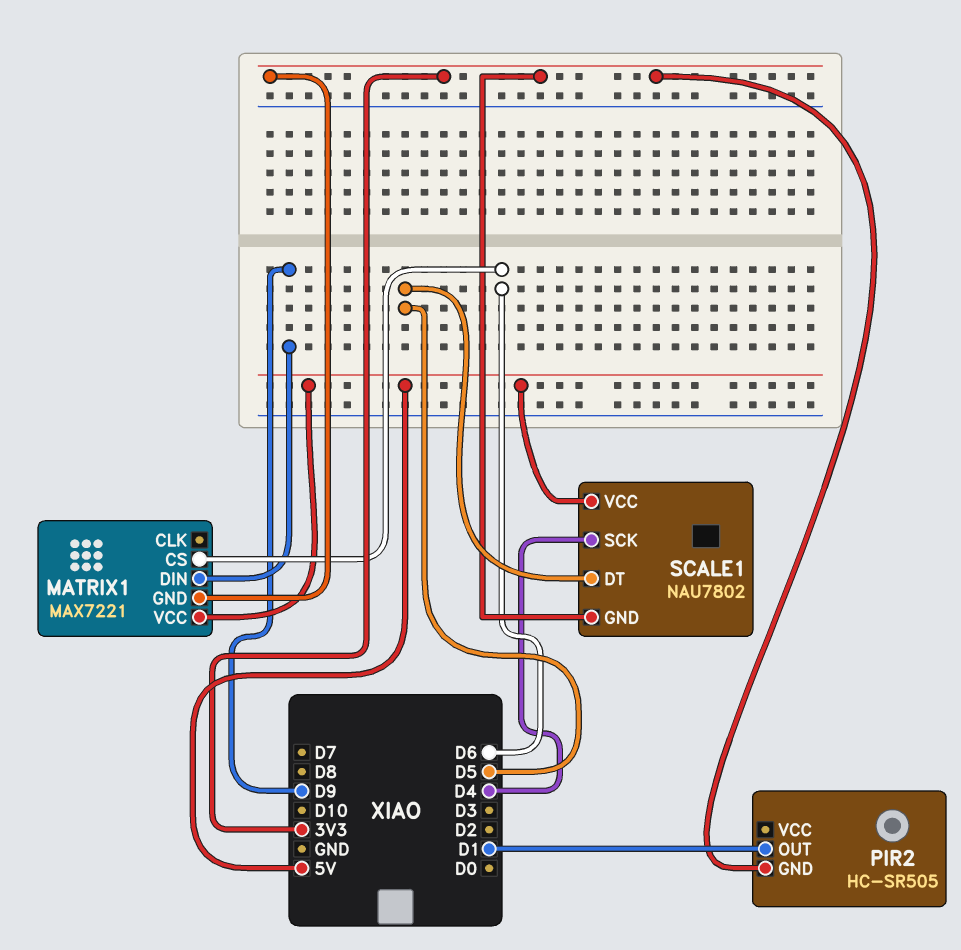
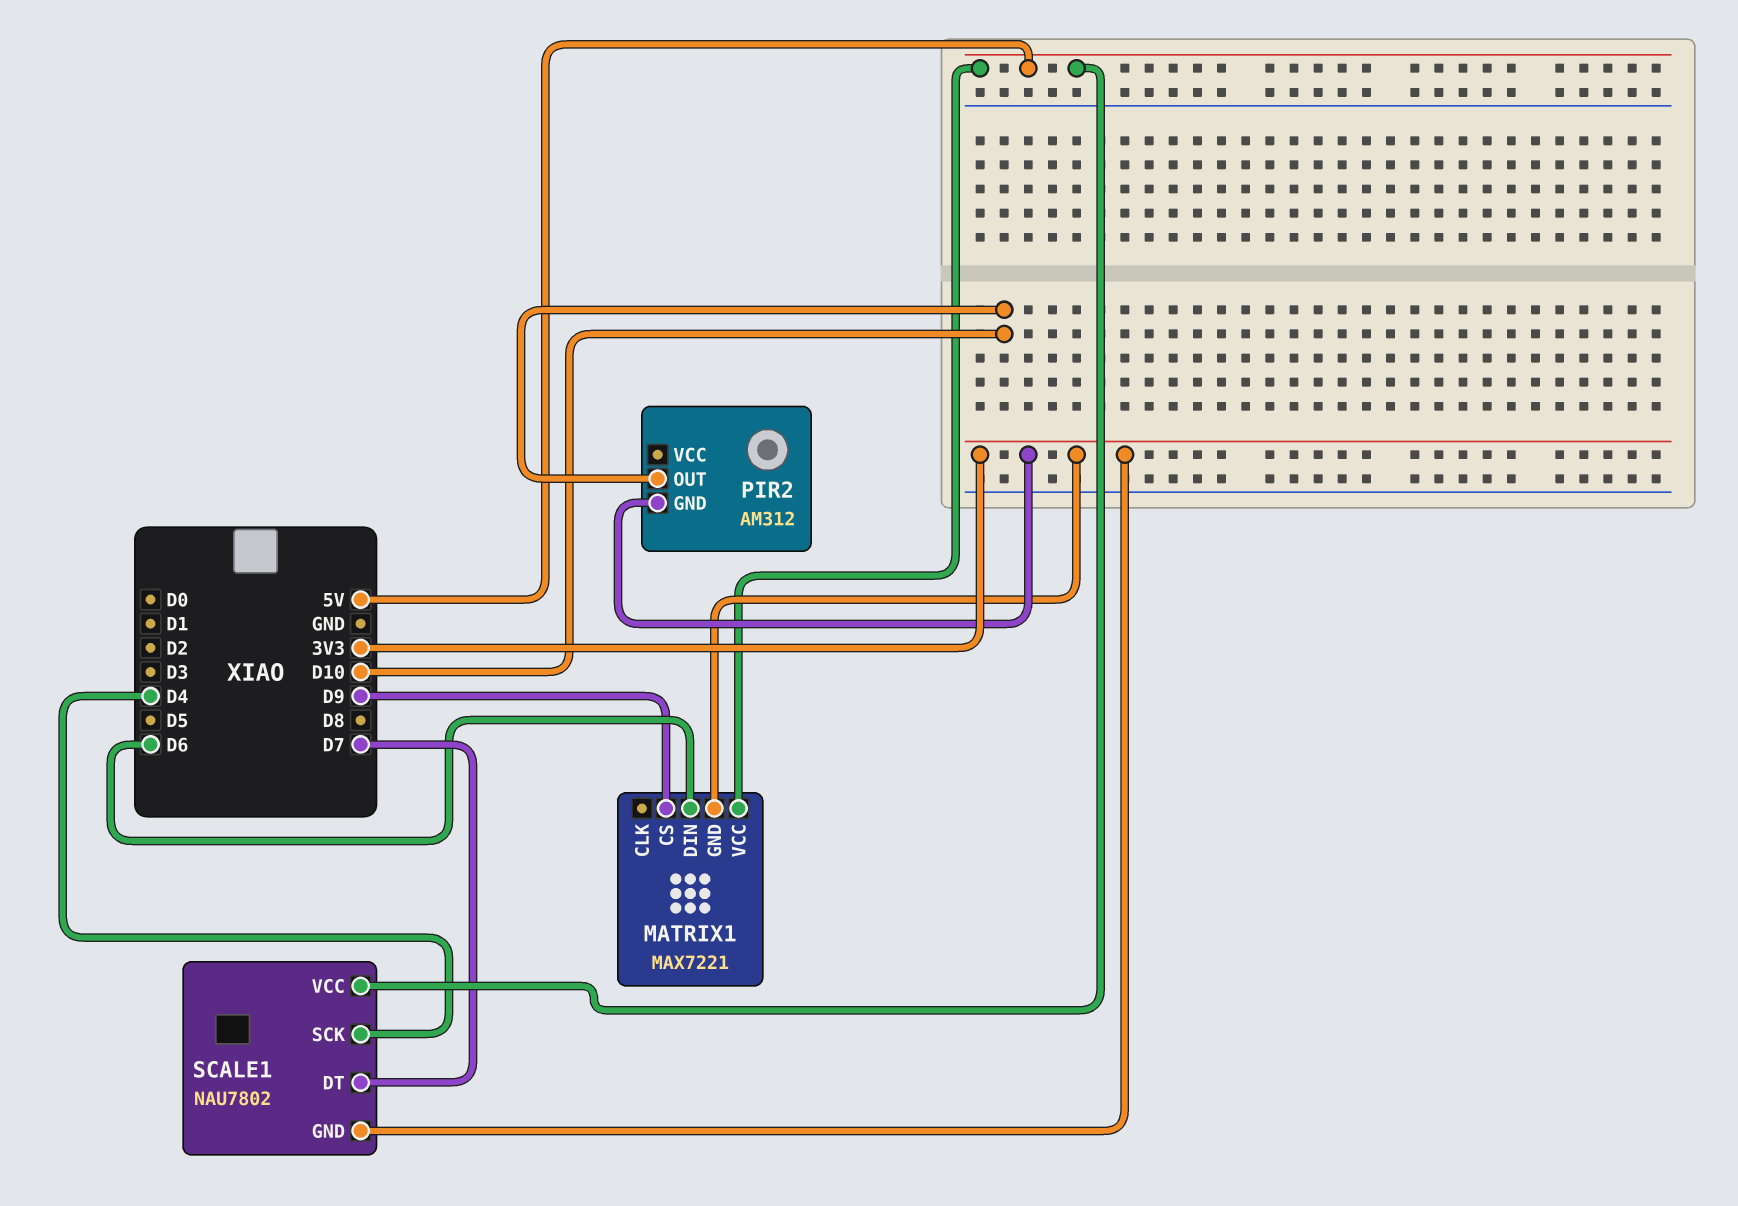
MATRIX1 pin CS: D6 -> D9
MATRIX1 pin DIN: D9 -> D6
PIR2: HC-SR505 -> AM312
PIR2 pin OUT: D1 -> D10
SCALE1 pin DT: D5 -> D7

